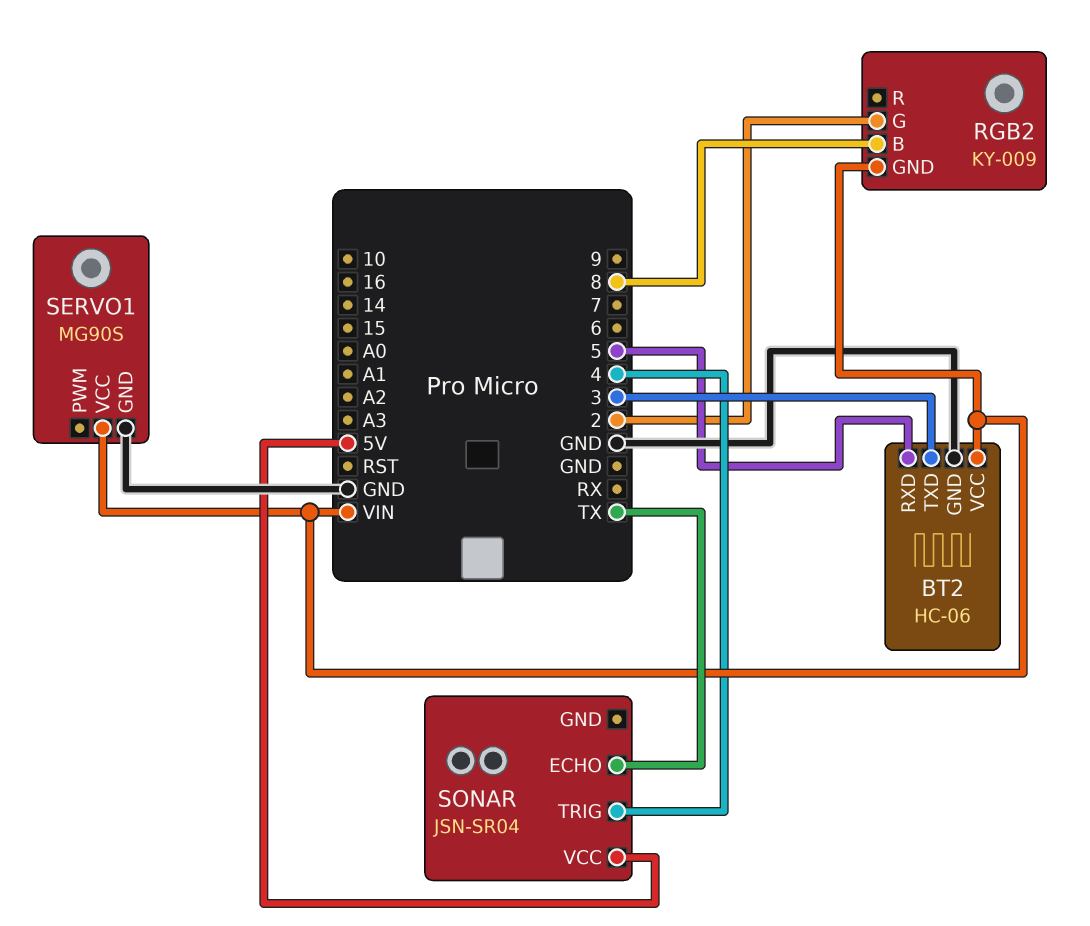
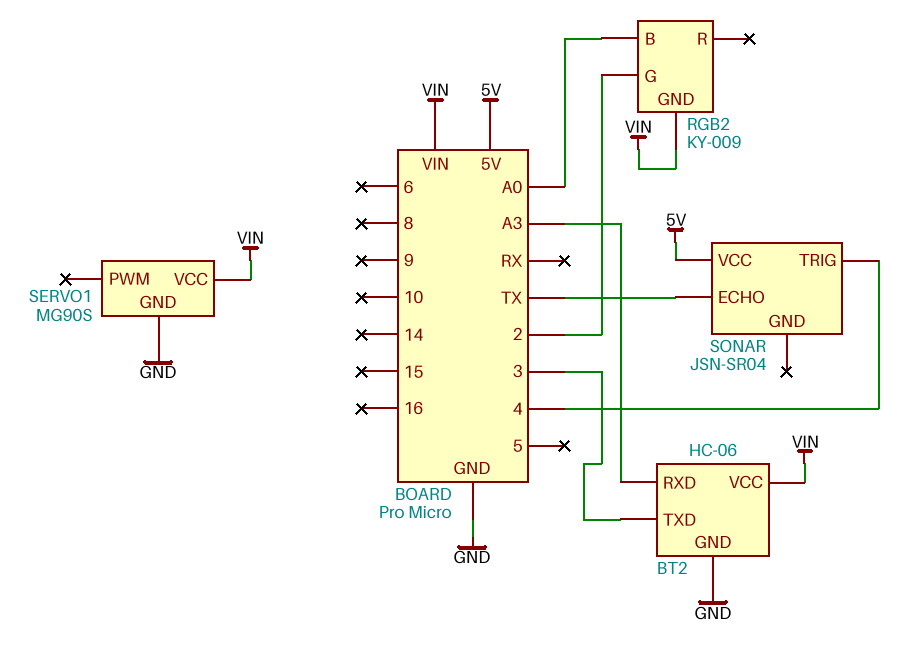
BT2 pin RXD: 5 -> A3
RGB2 pin B: 8 -> A0

